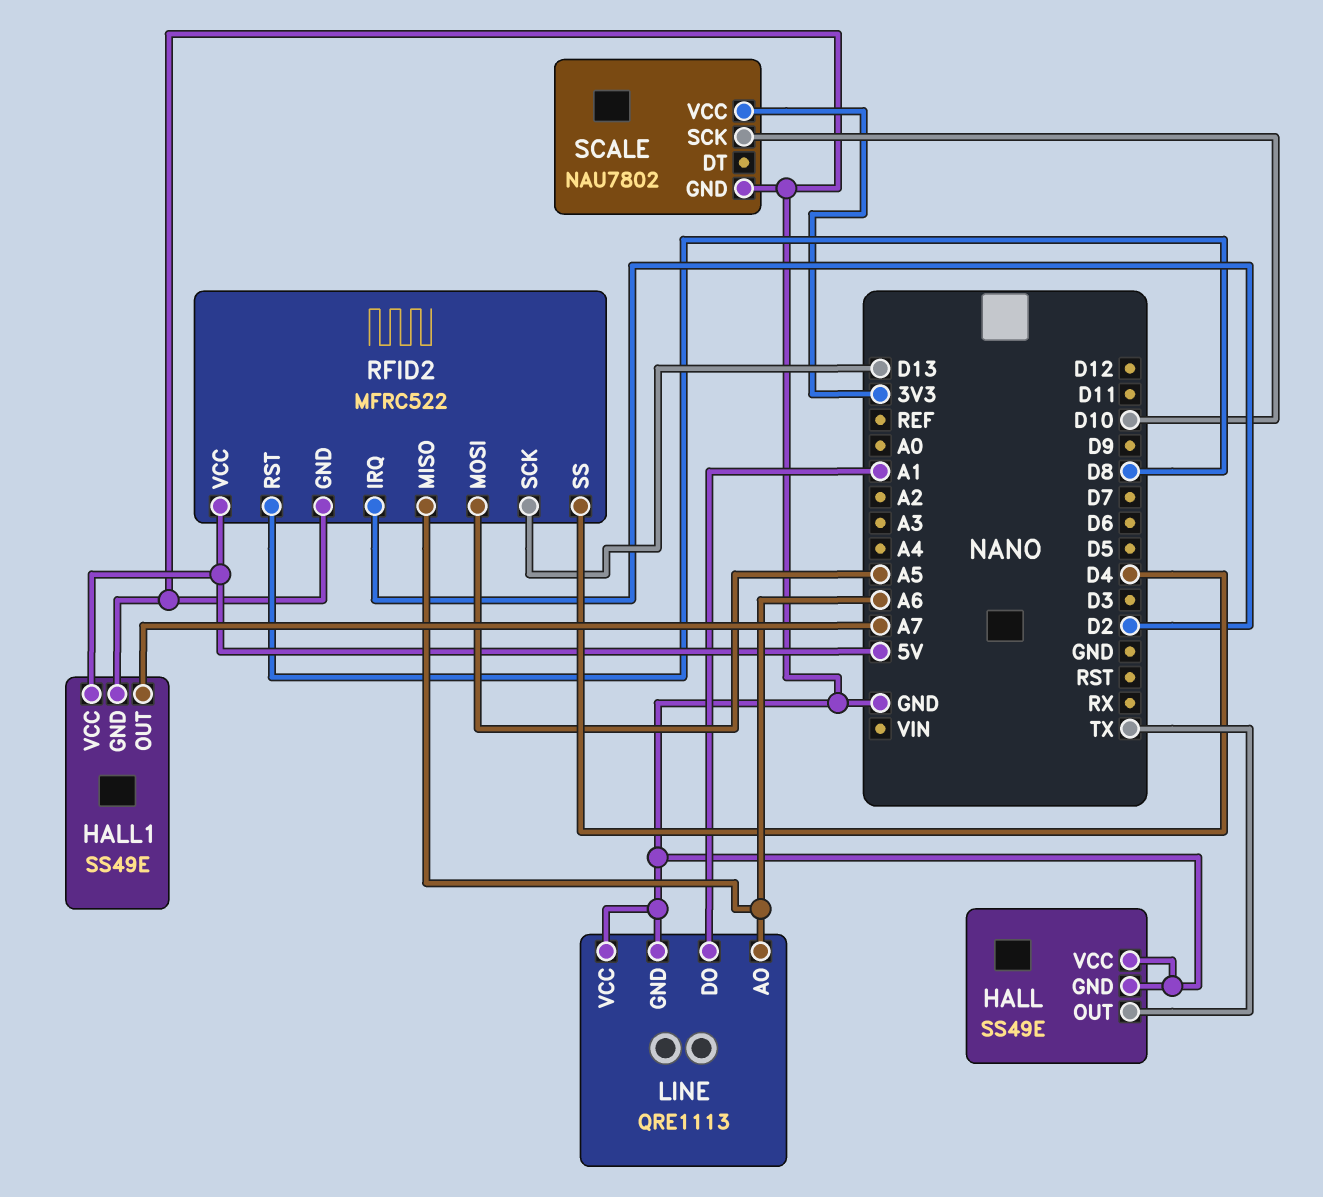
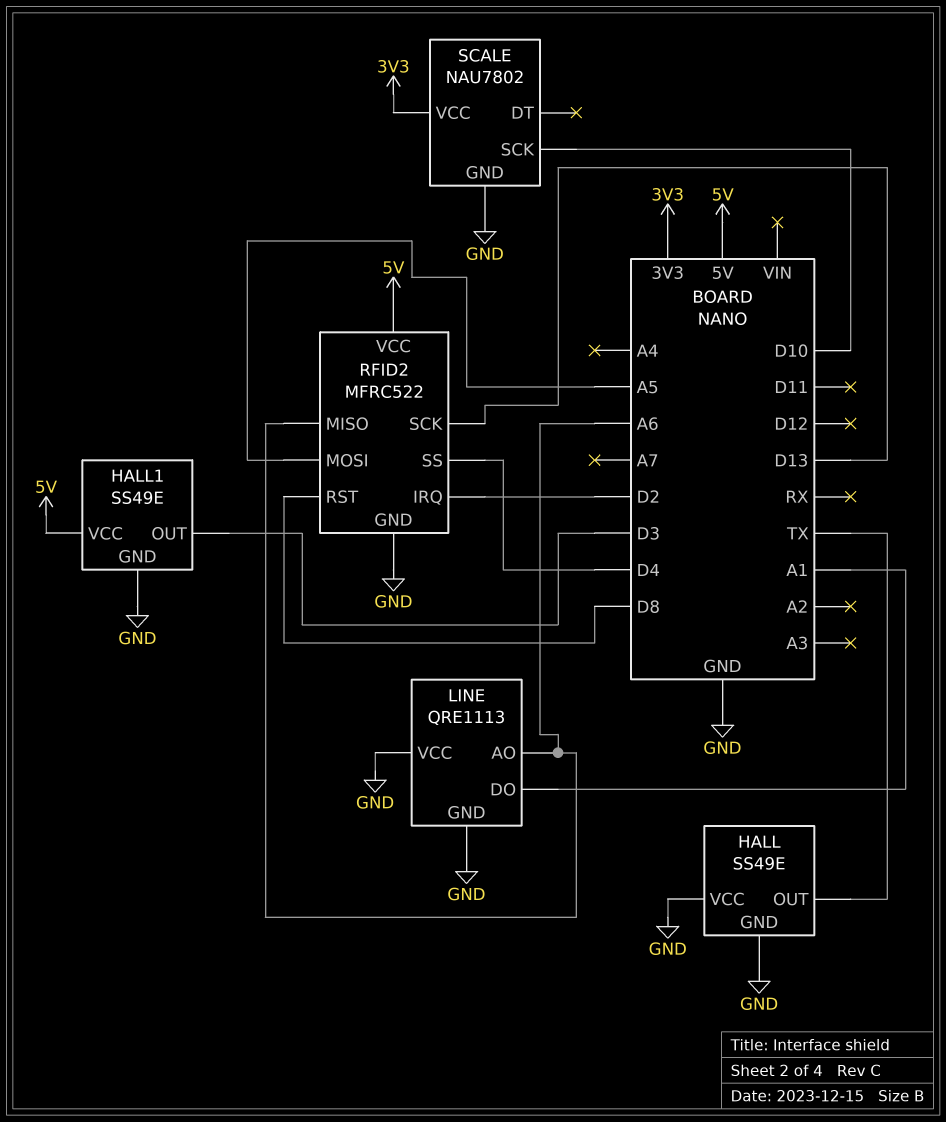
HALL1 pin OUT: A7 -> D3

